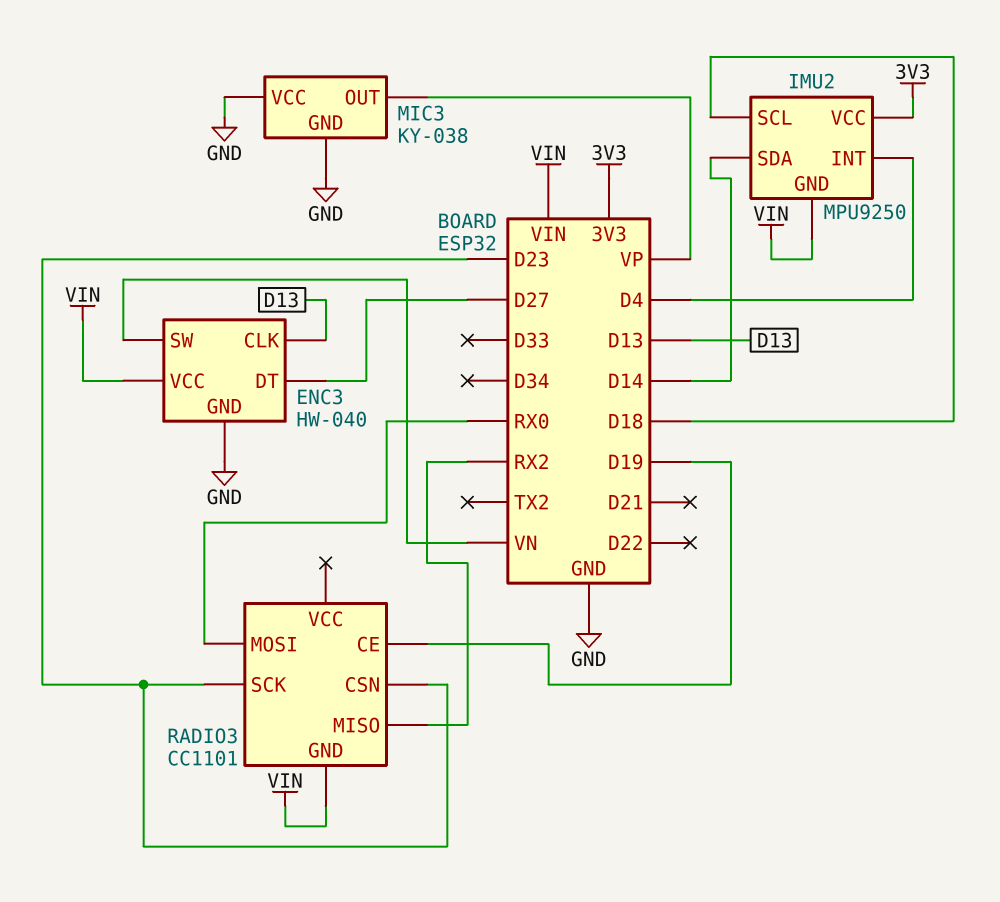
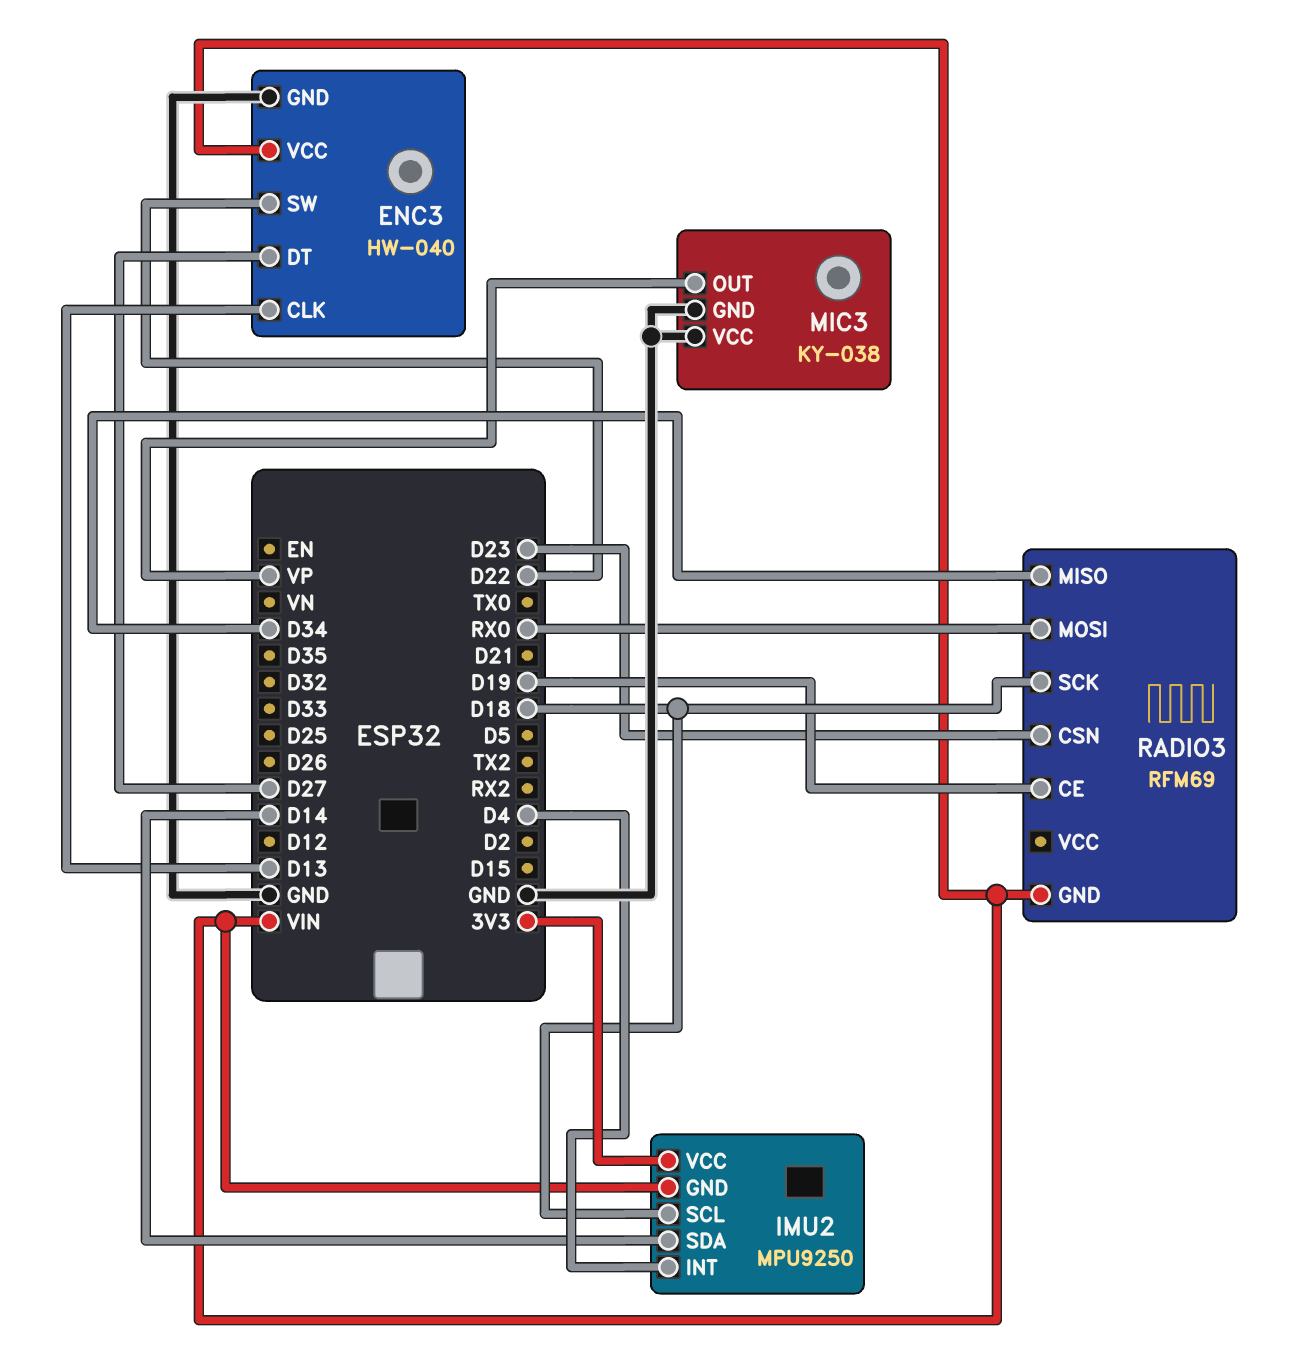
ENC3 pin SW: VN -> D22
RADIO3: CC1101 -> RFM69
RADIO3 pin MISO: RX2 -> D34
RADIO3 pin SCK: D23 -> D18

